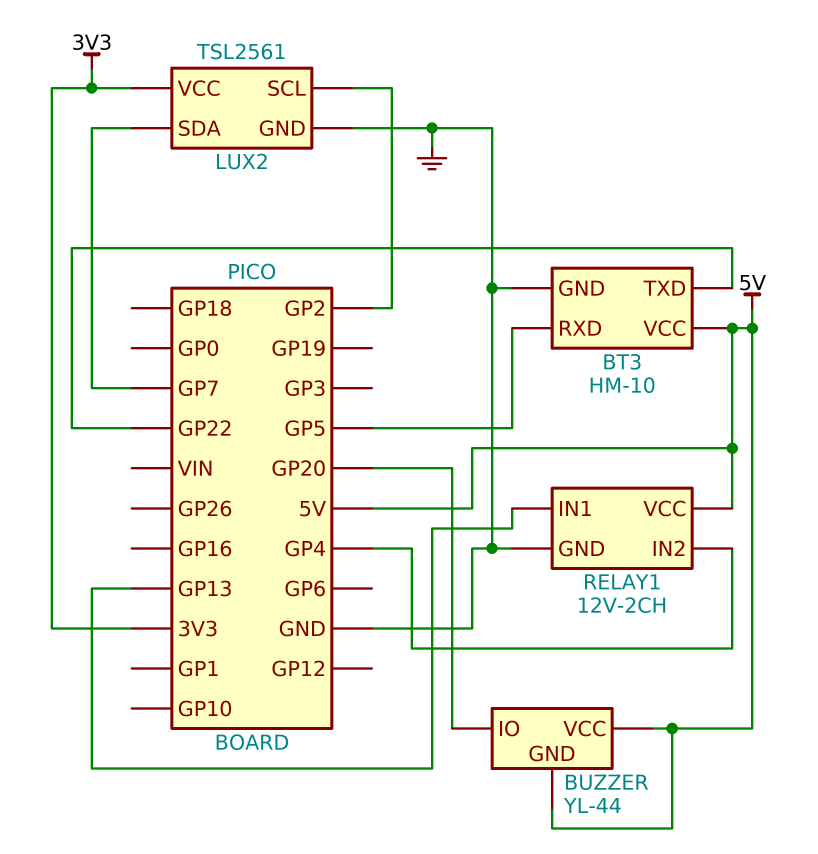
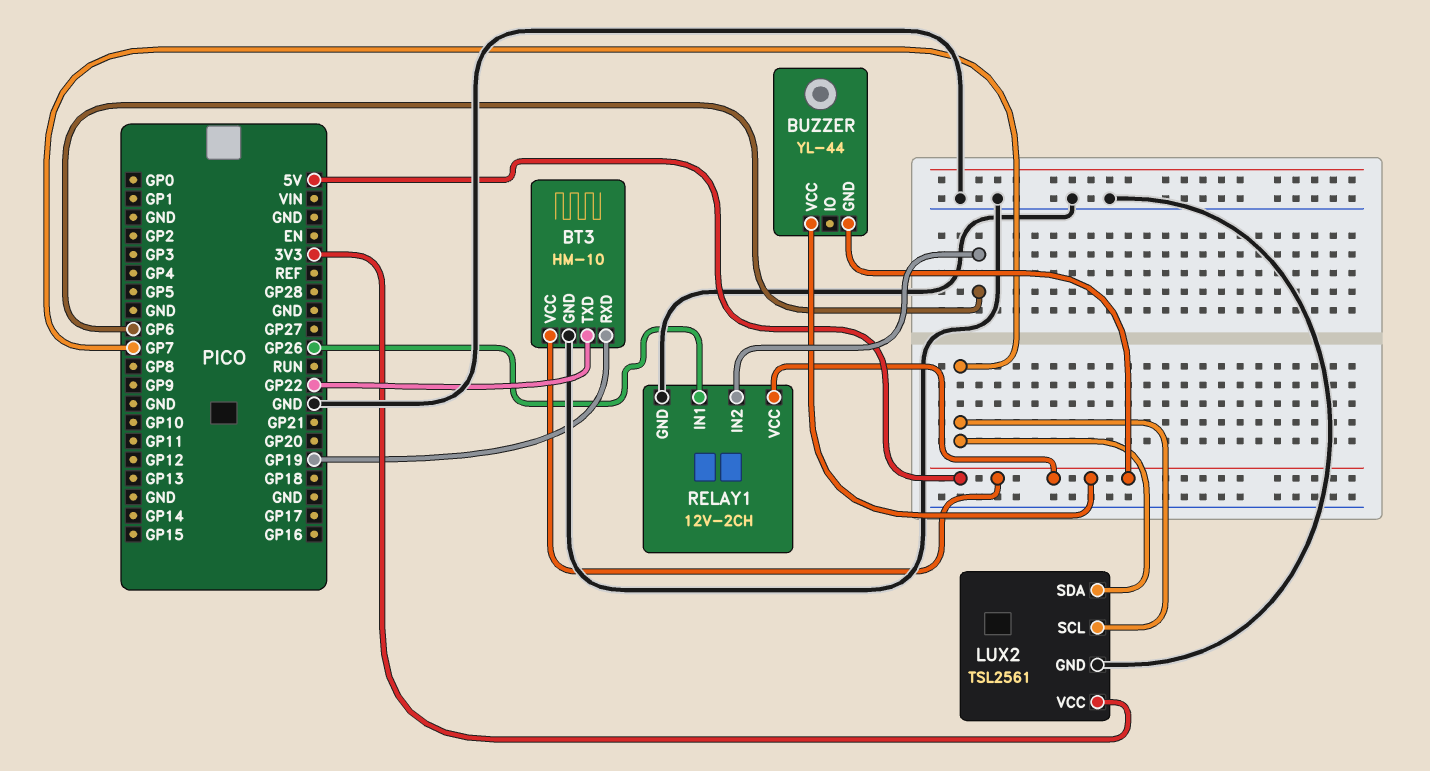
BT3 pin RXD: GP5 -> GP19
BUZZER pin IO: GP20 -> none
LUX2 pin SCL: GP2 -> GP7
RELAY1 pin IN1: GP13 -> GP26
RELAY1 pin IN2: GP4 -> GP6

